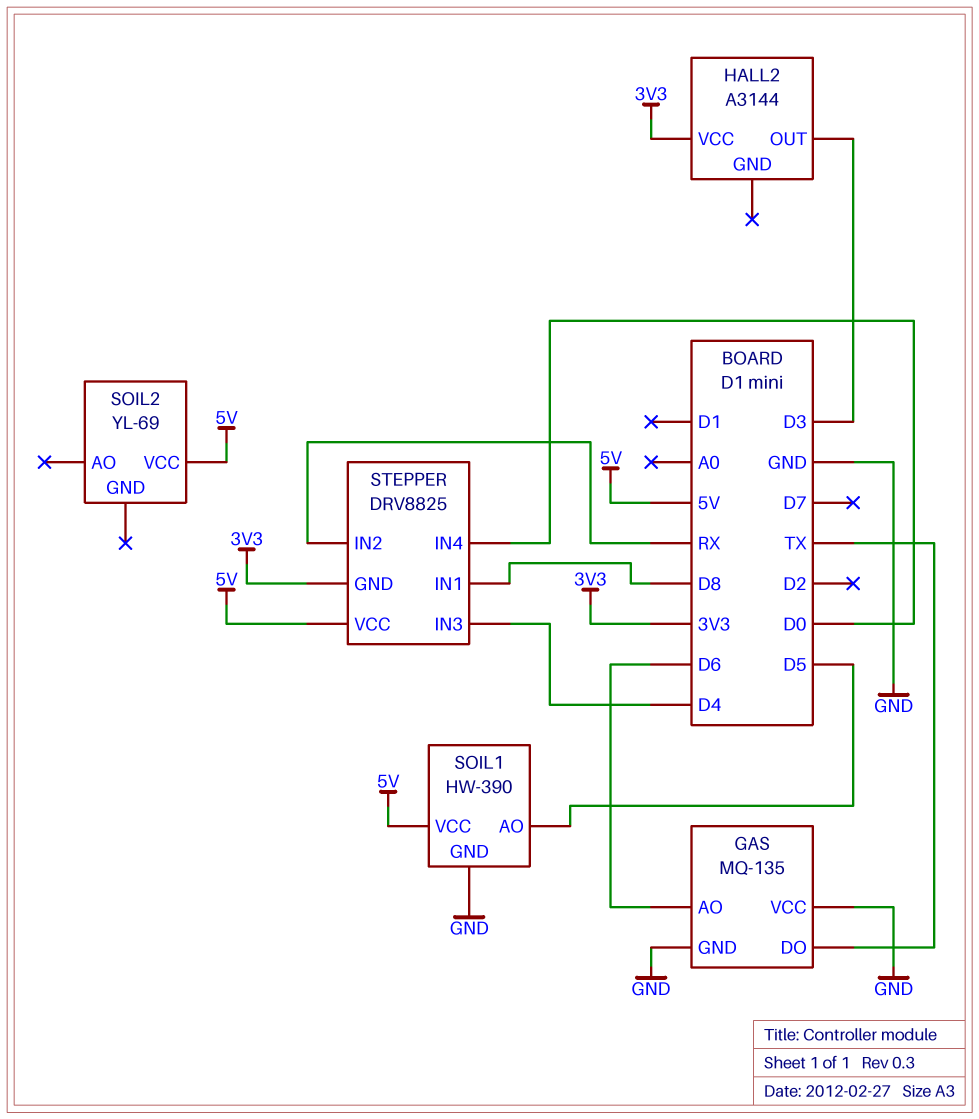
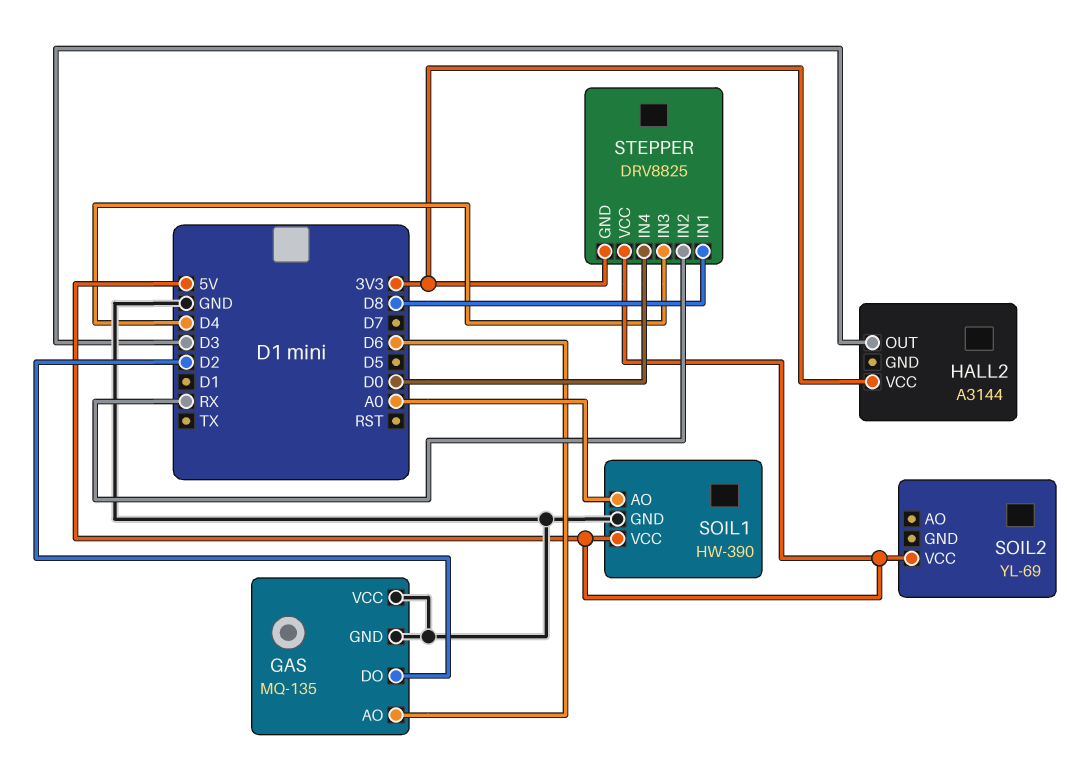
GAS pin DO: TX -> D2
SOIL1 pin AO: D5 -> A0

